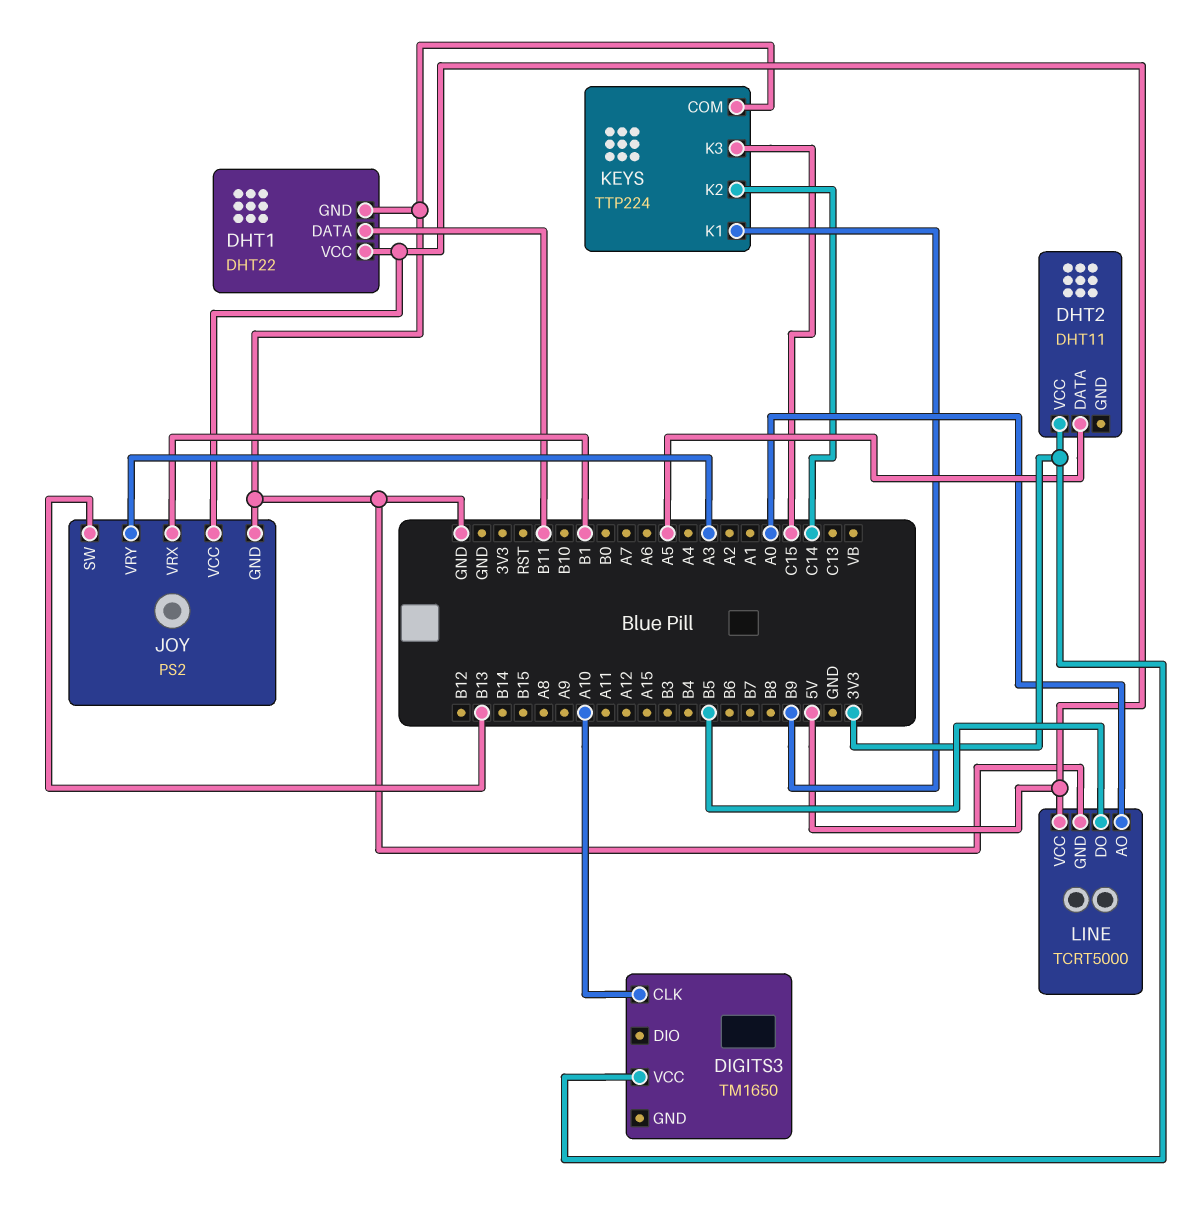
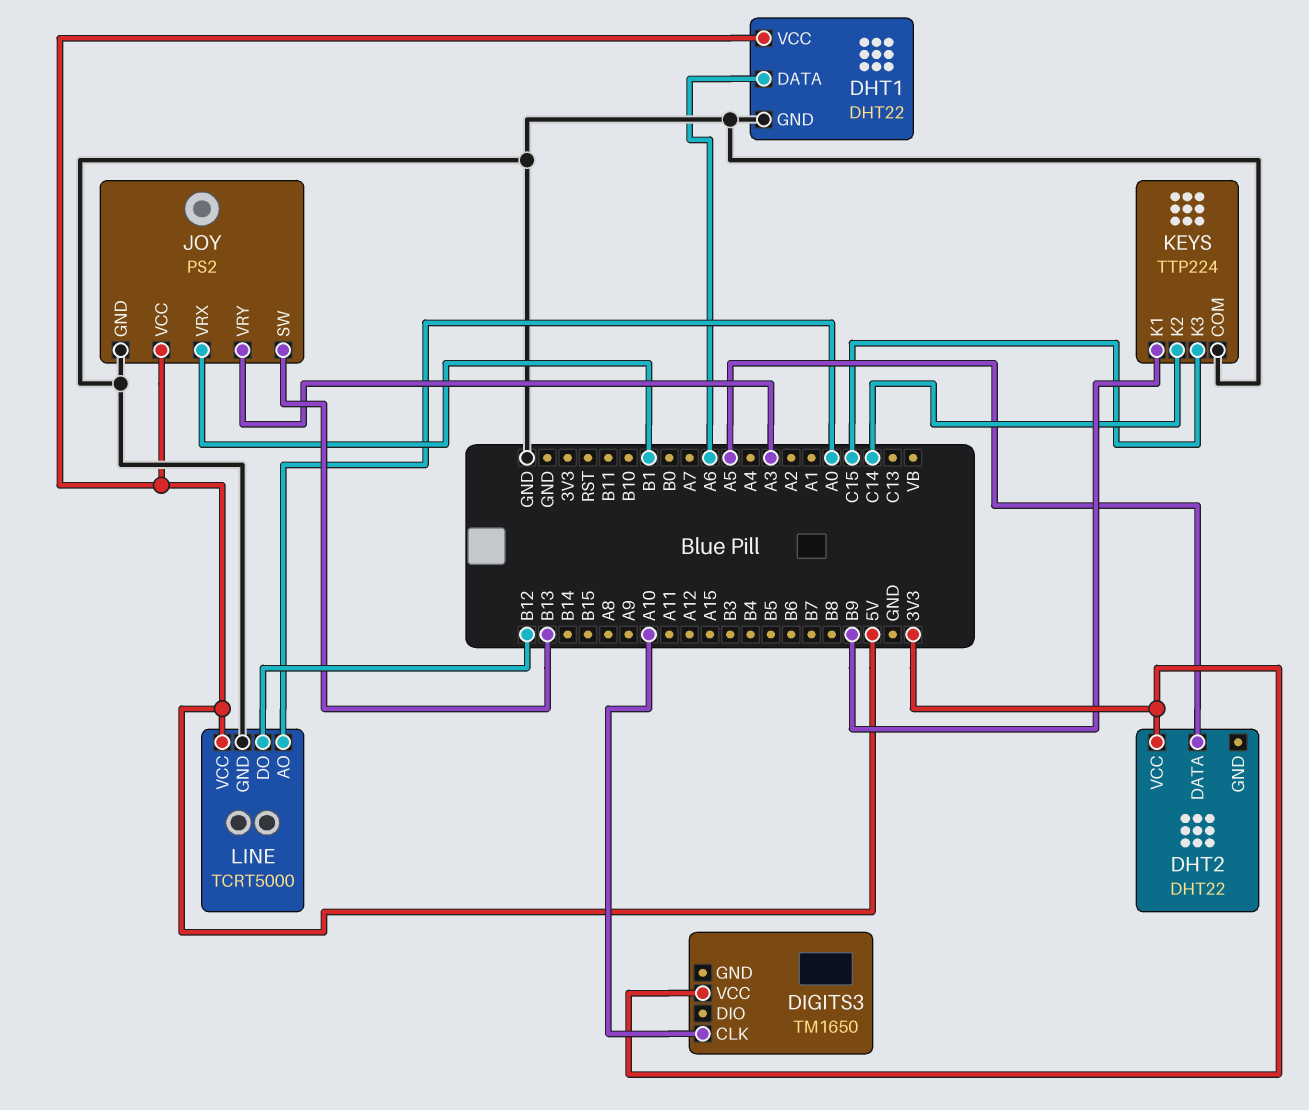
DHT1 pin DATA: B11 -> A6
DHT2: DHT11 -> DHT22
LINE pin DO: B5 -> B12

